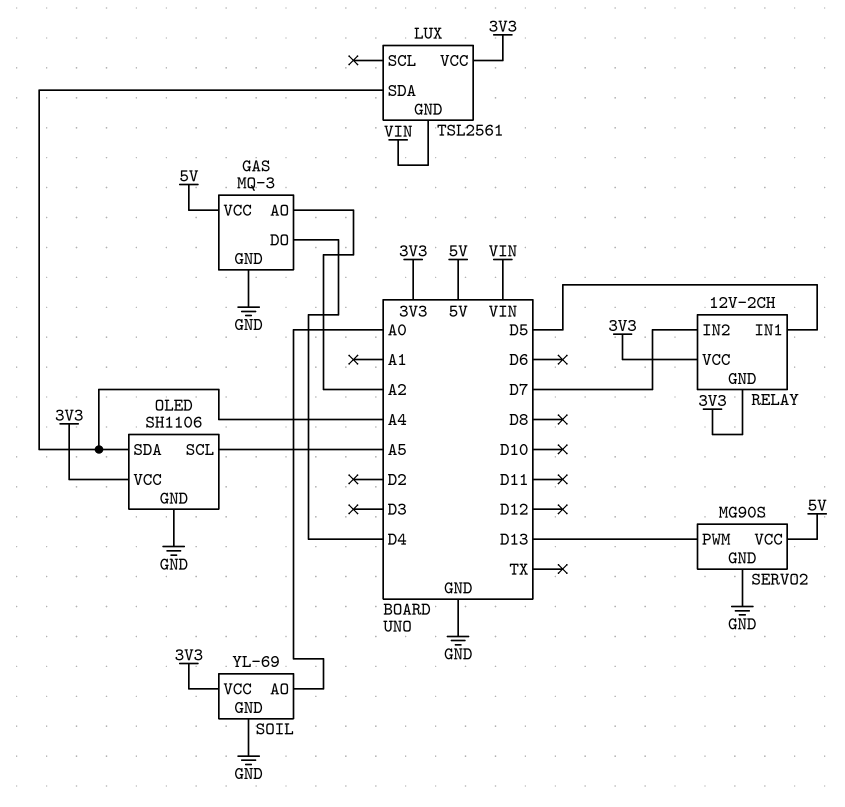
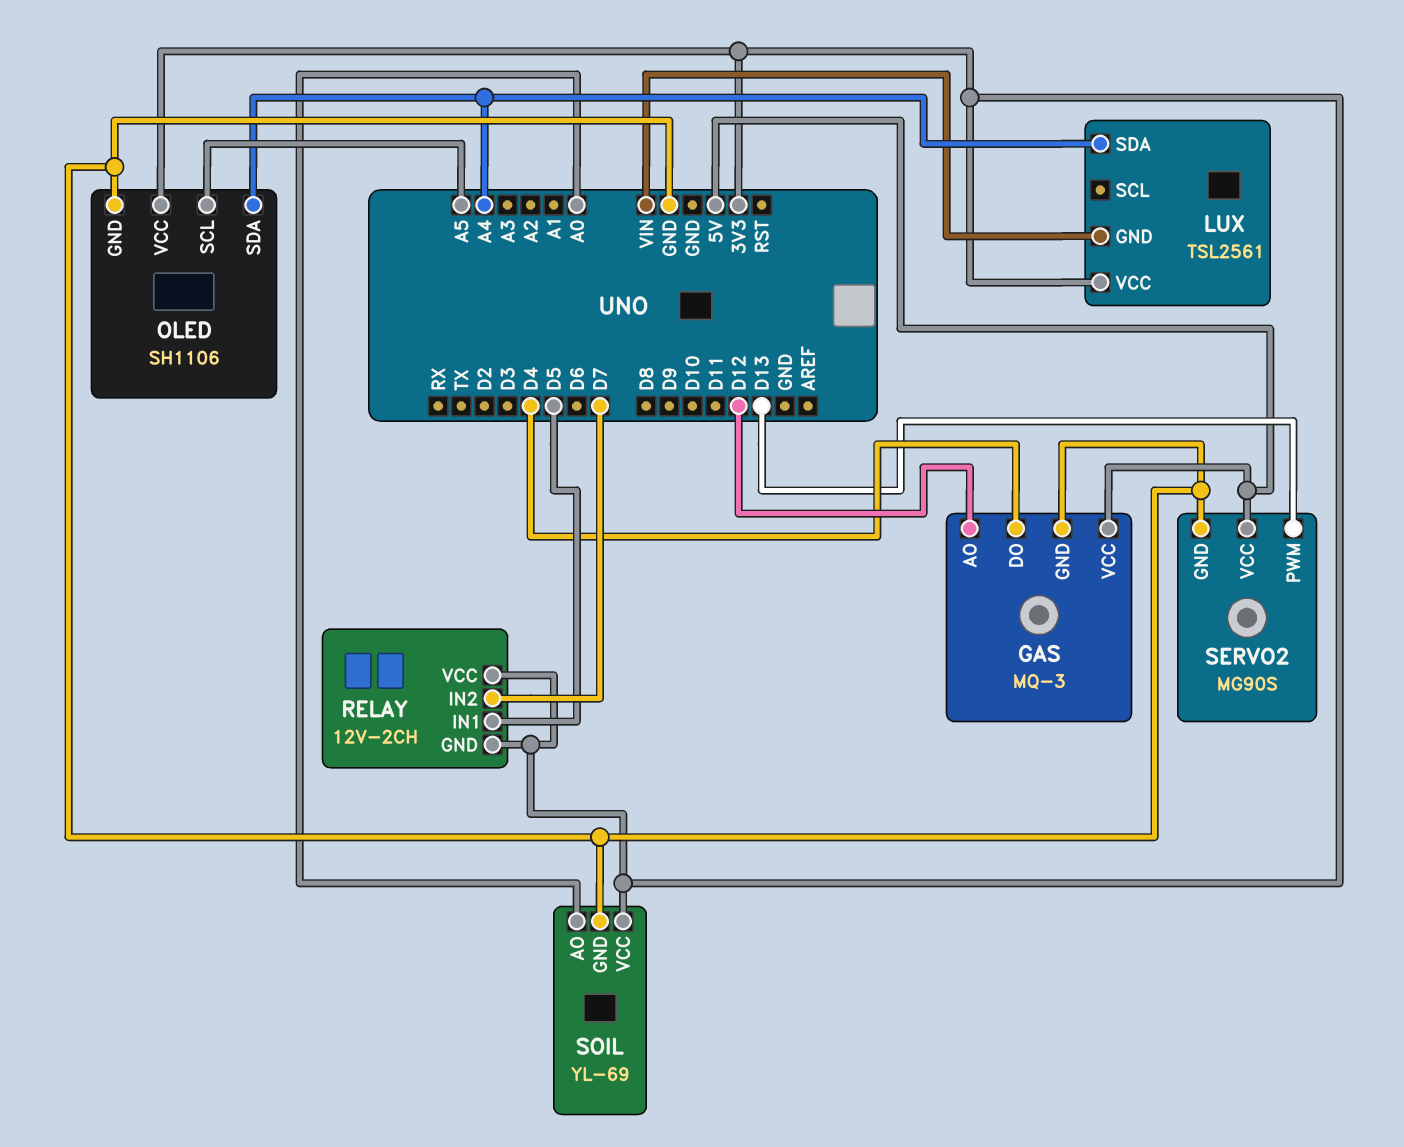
GAS pin AO: A2 -> D12

